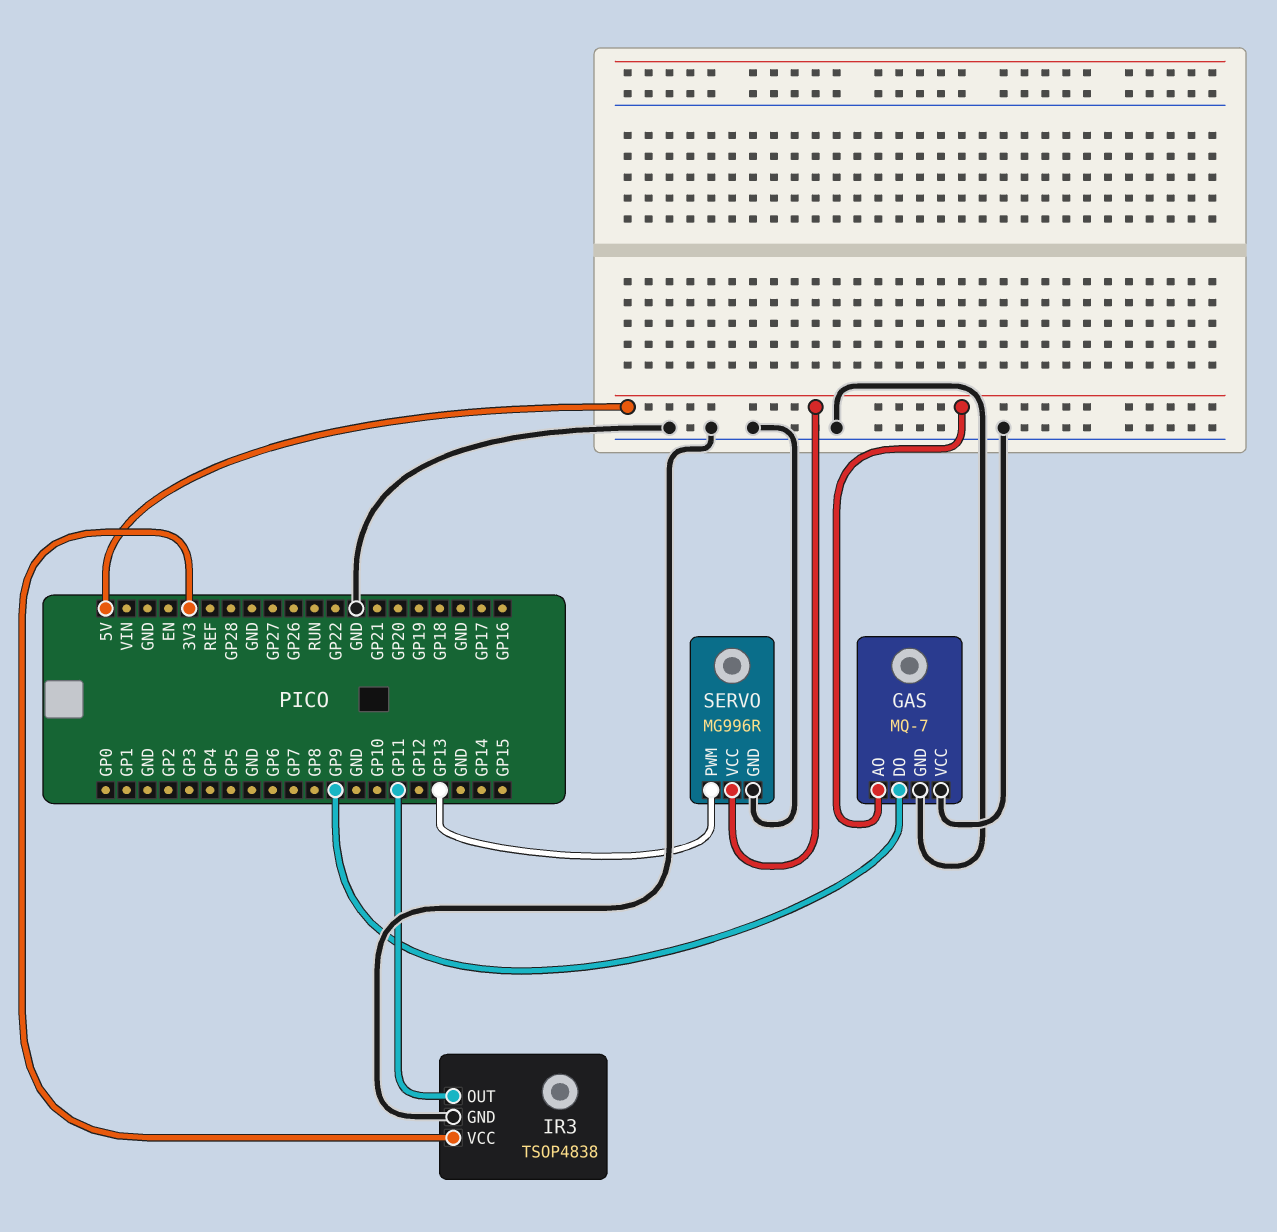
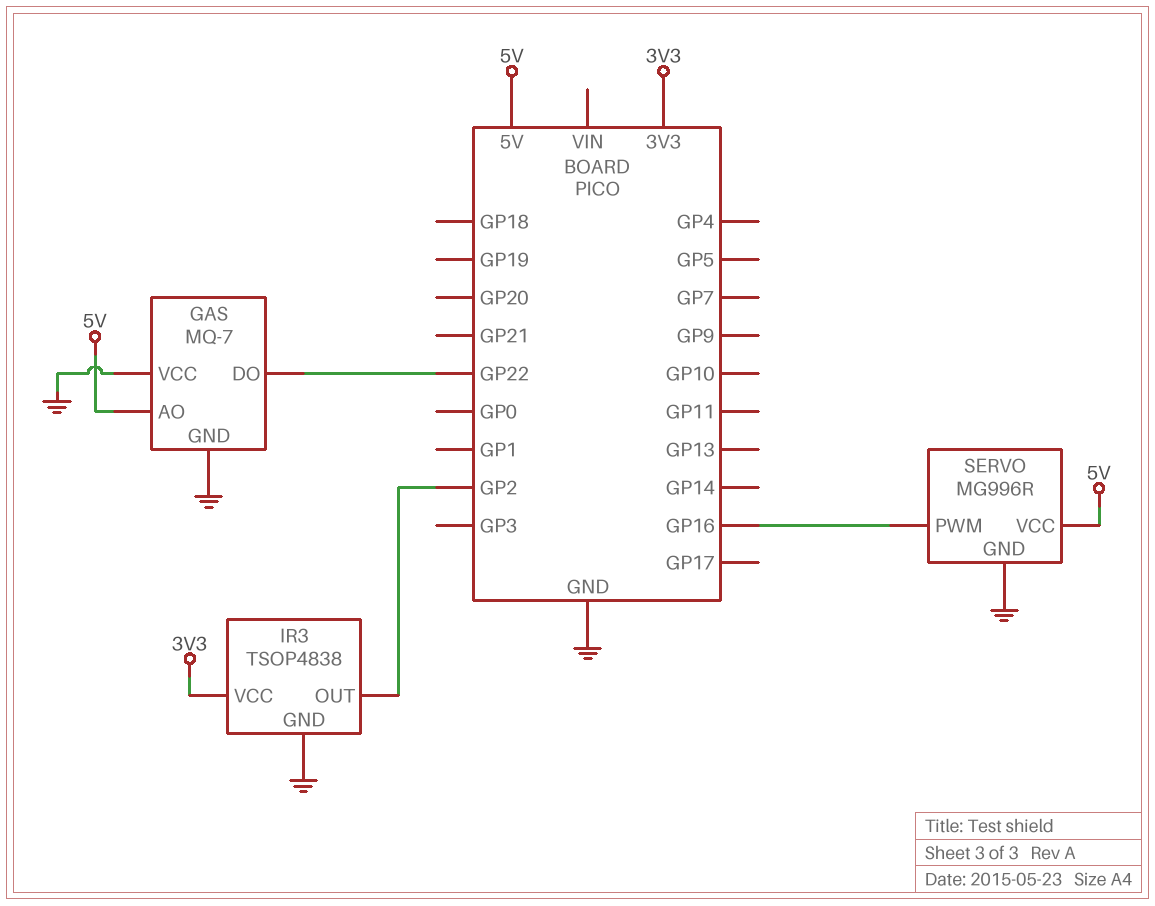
GAS pin DO: GP9 -> GP22
IR3 pin OUT: GP11 -> GP2
SERVO pin PWM: GP13 -> GP16

